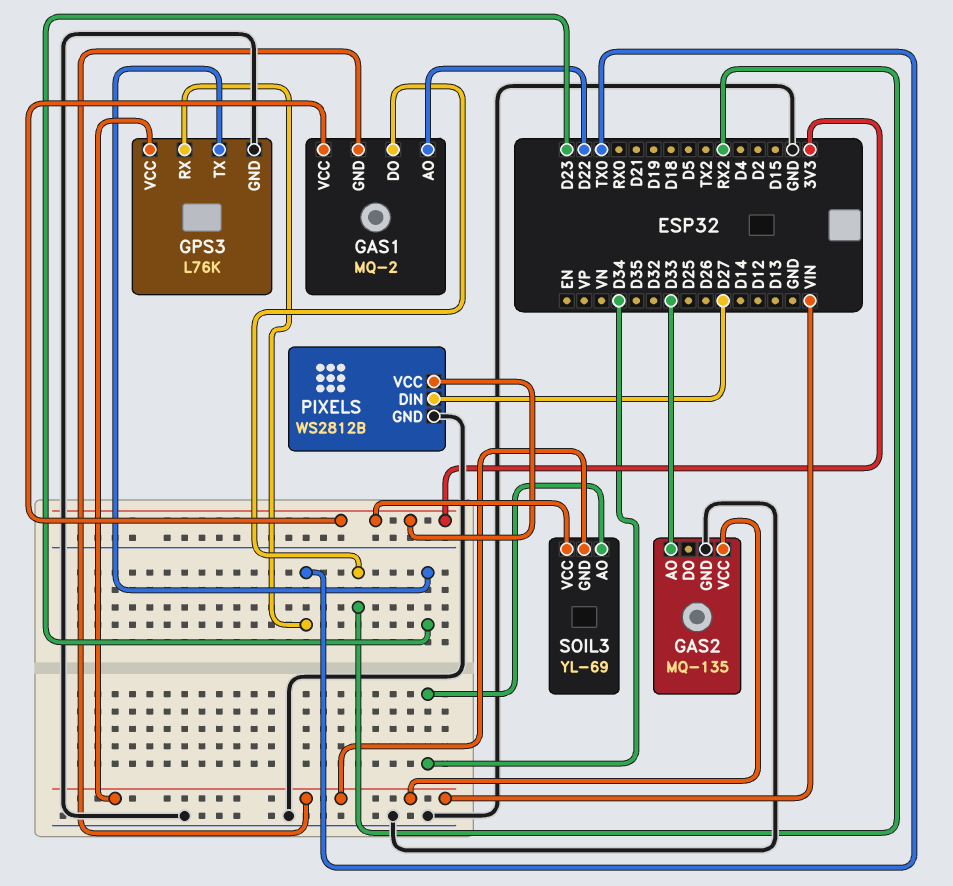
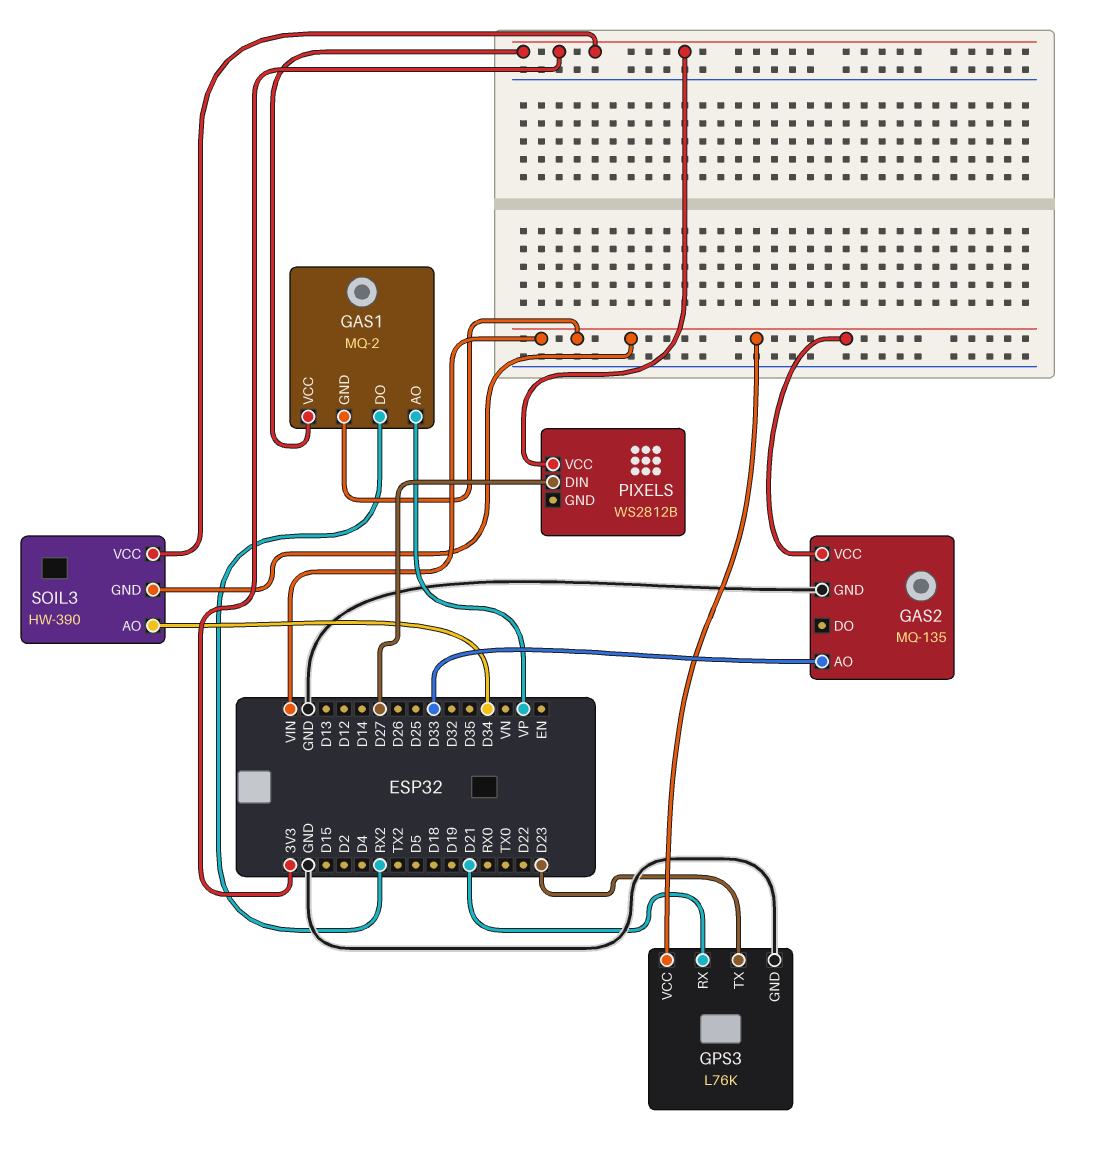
GAS1 pin AO: D22 -> VP
GPS3 pin RX: TX0 -> D21
PIXELS pin GND: GND -> none
SOIL3: YL-69 -> HW-390

